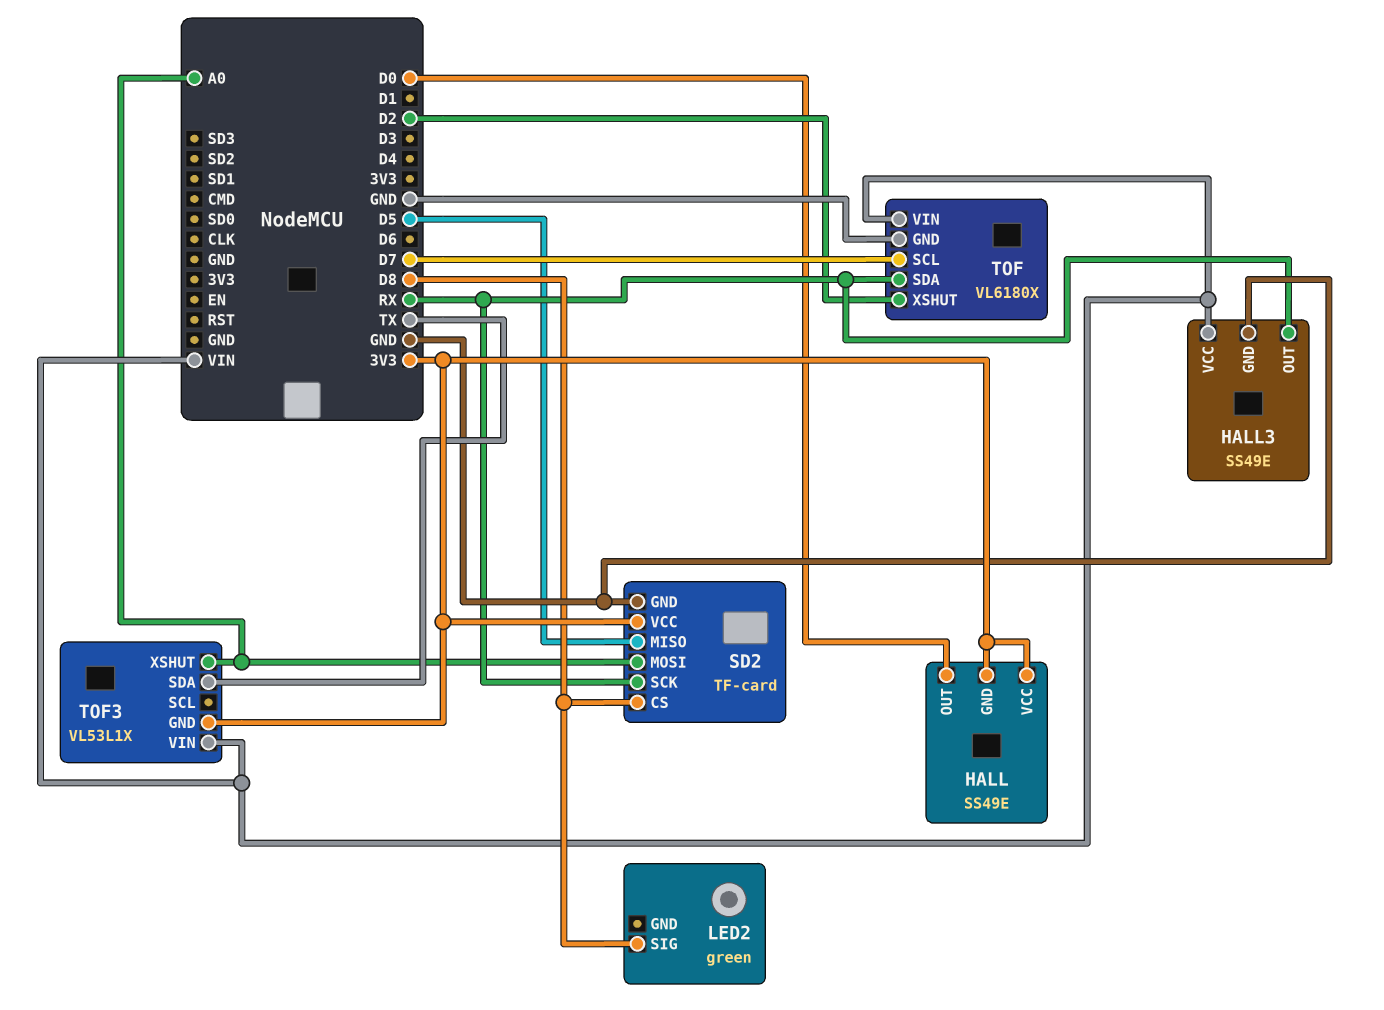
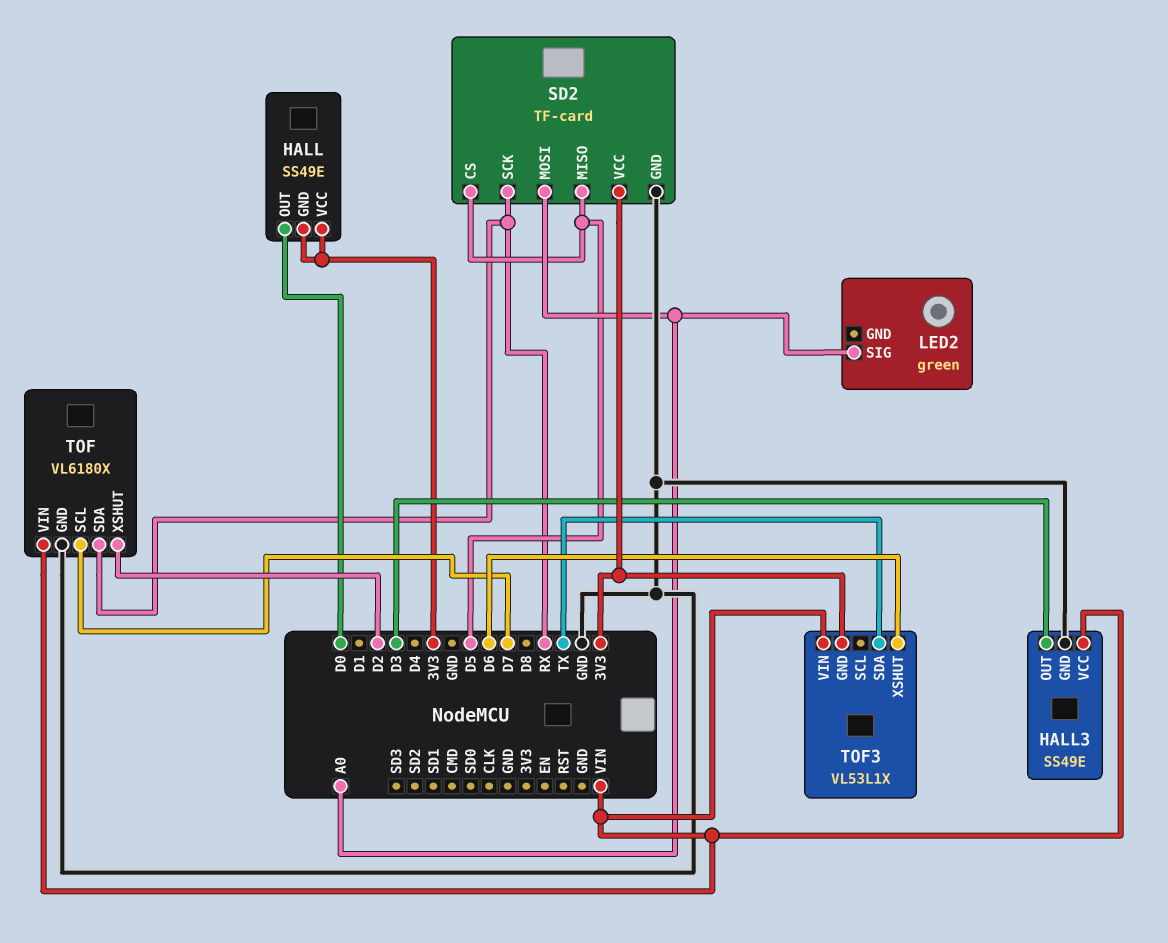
HALL3 pin OUT: RX -> D3
LED2 pin SIG: D8 -> A0
SD2 pin CS: D8 -> D5
TOF3 pin XSHUT: A0 -> D6

